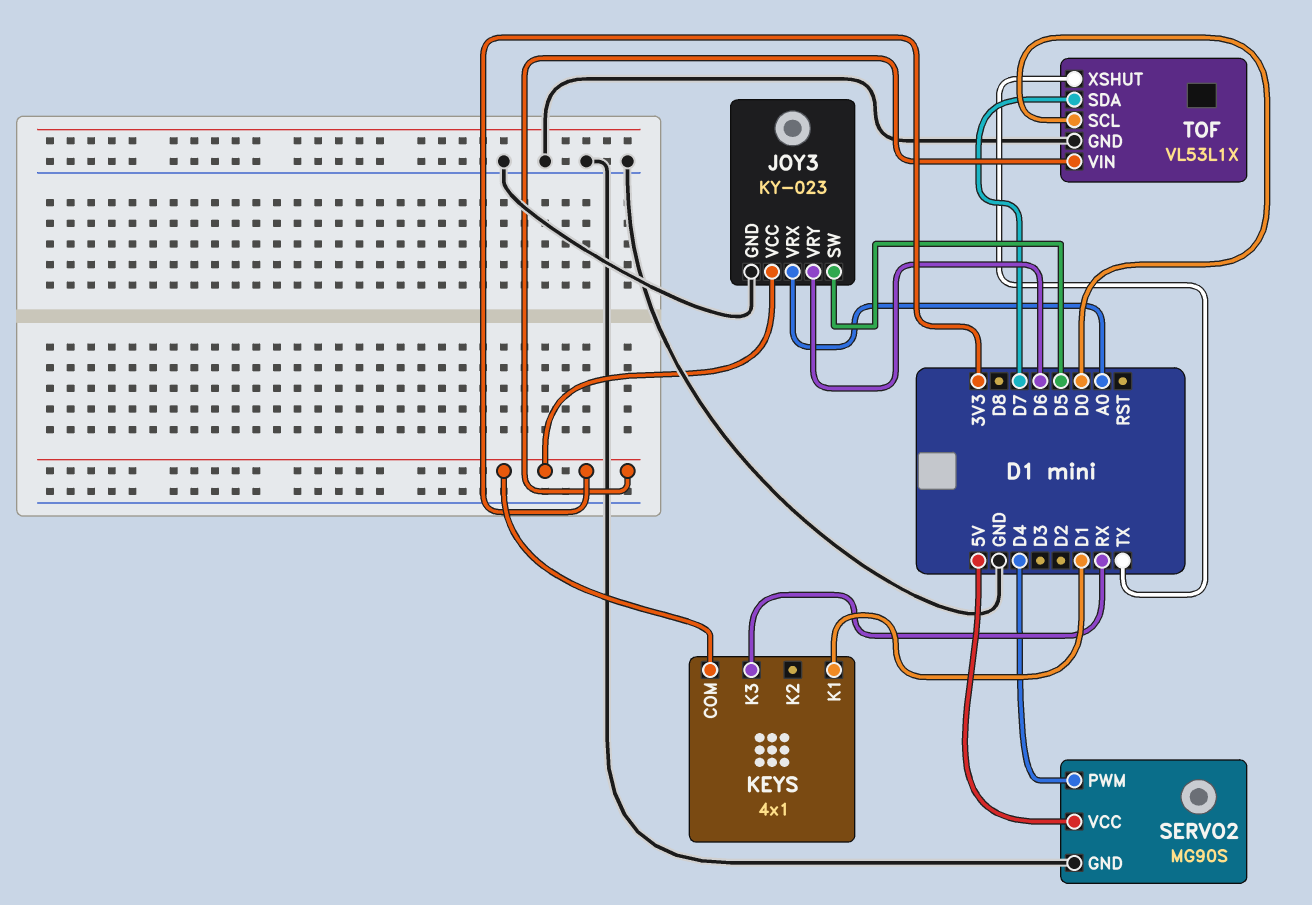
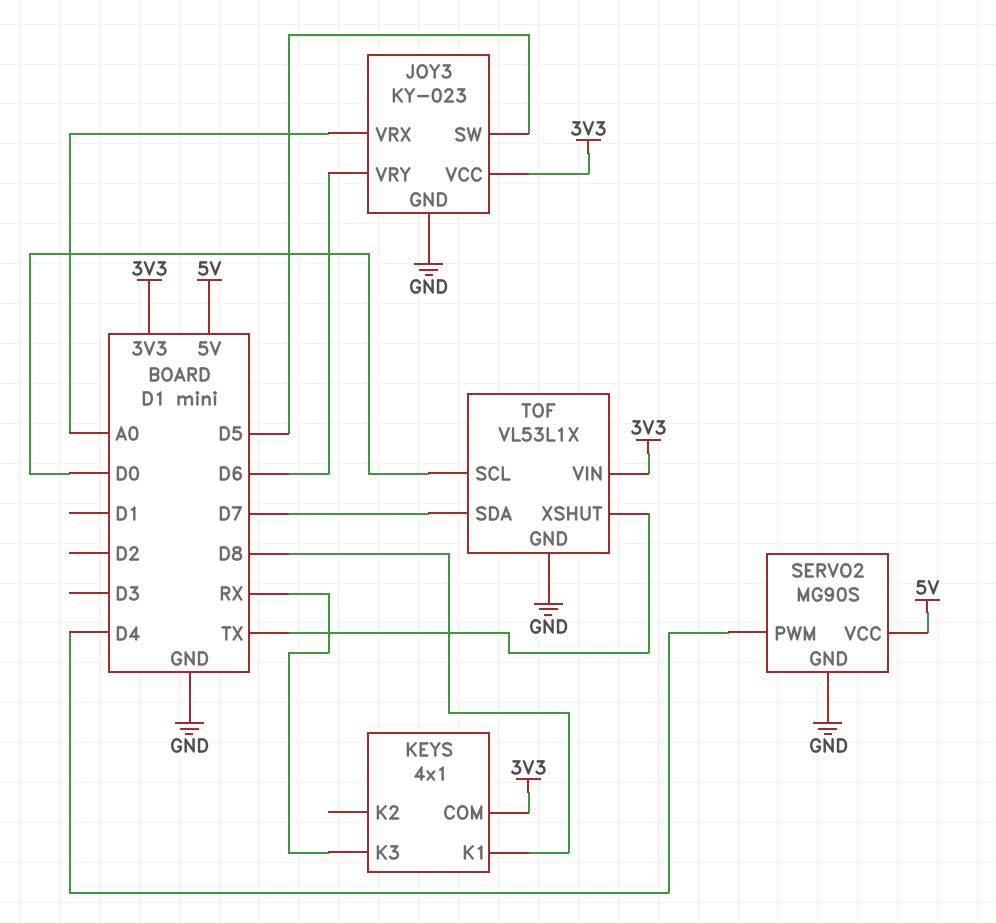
KEYS pin K1: D1 -> D8

